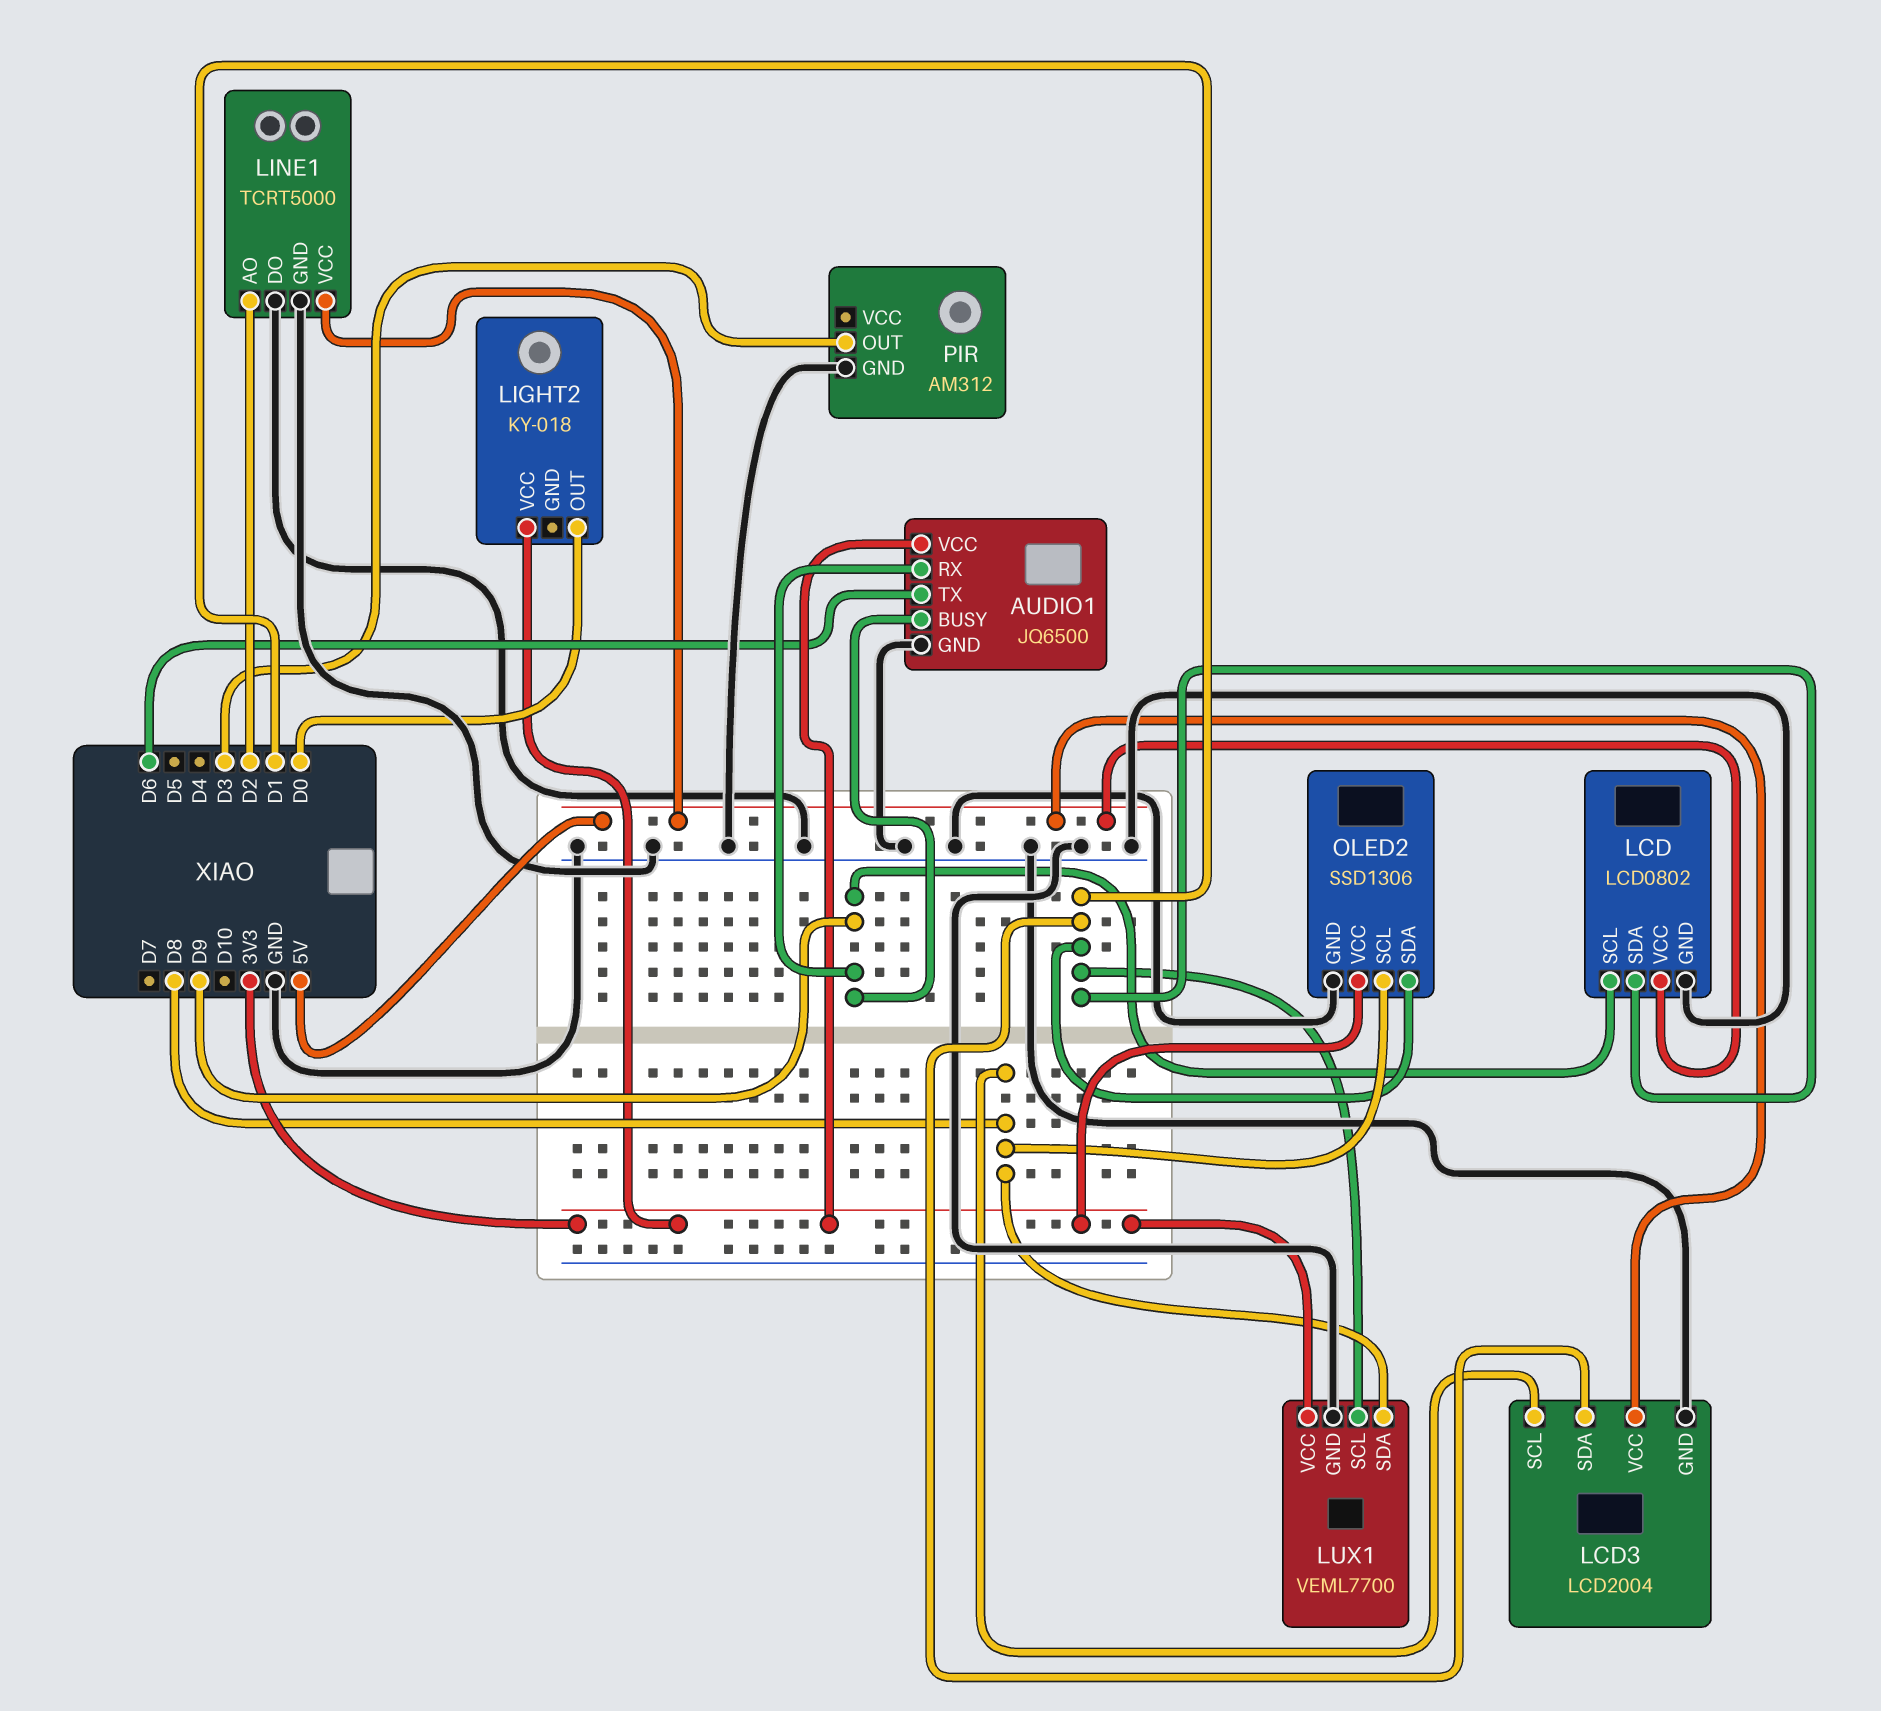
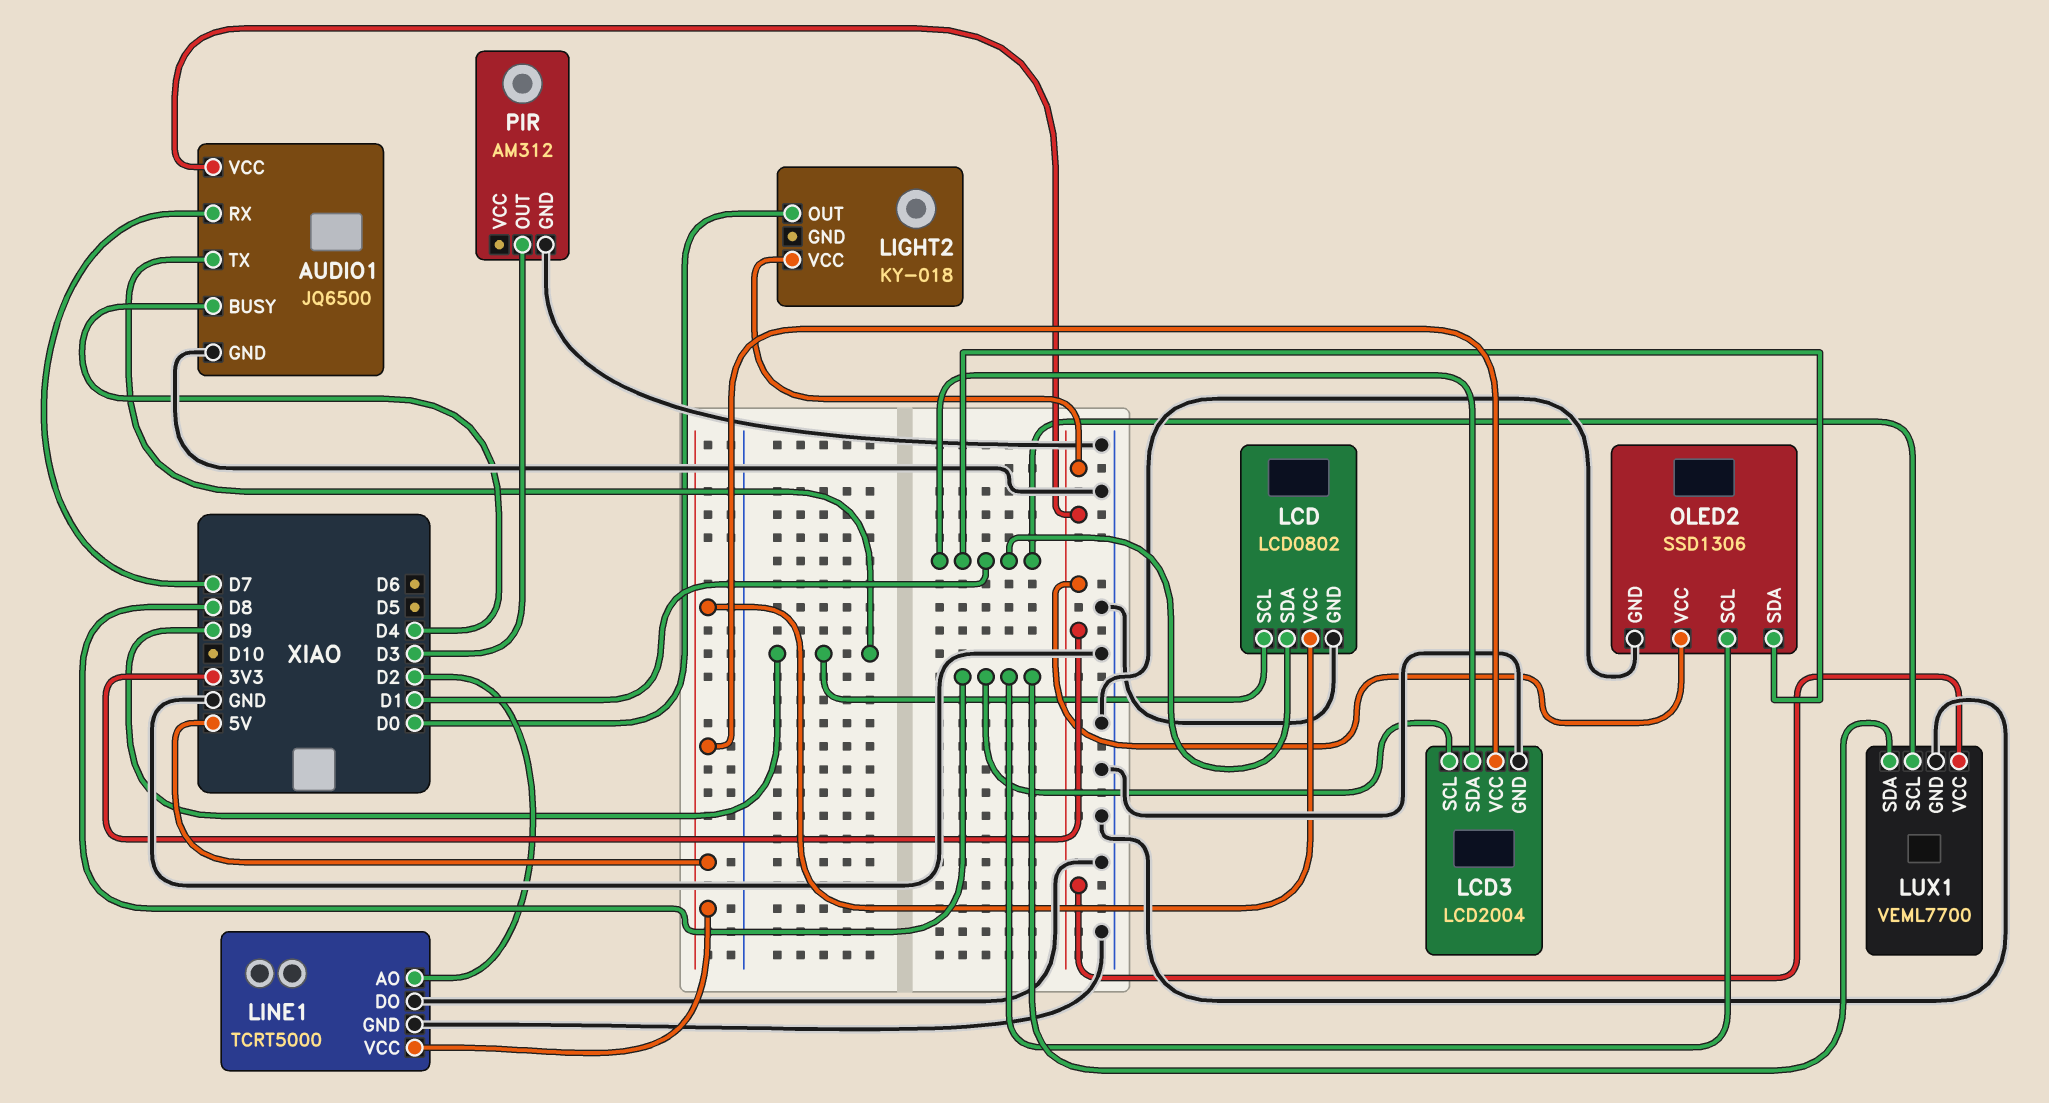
AUDIO1 pin BUSY: D9 -> D4
AUDIO1 pin RX: D9 -> D7
AUDIO1 pin TX: D6 -> D9

